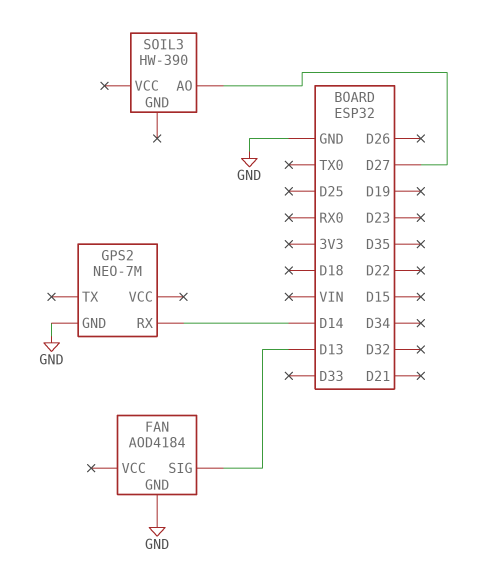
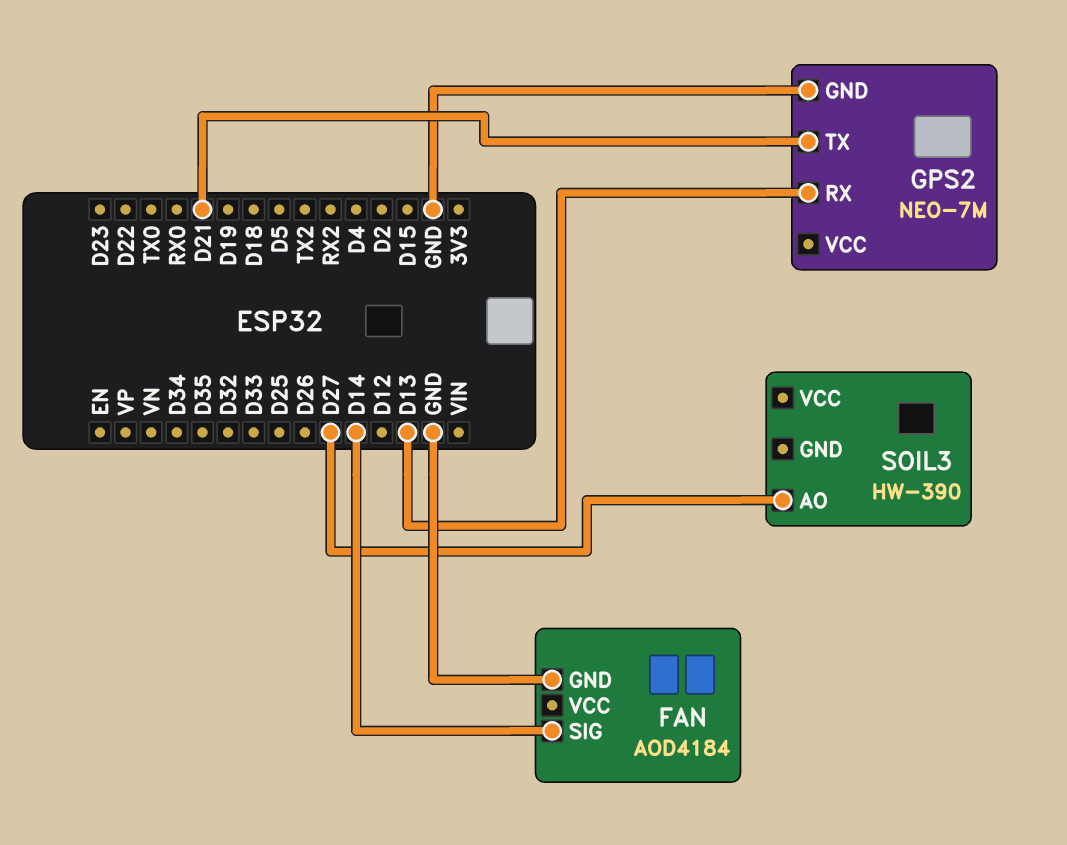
FAN pin SIG: D13 -> D14
GPS2 pin RX: D14 -> D13
GPS2 pin TX: none -> D21

